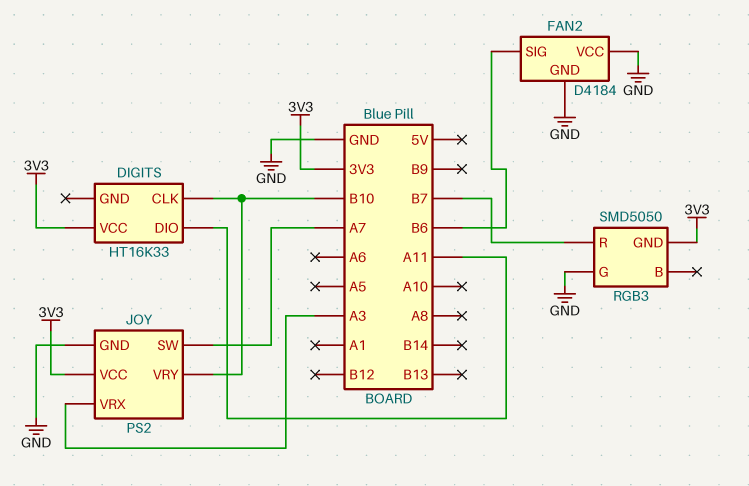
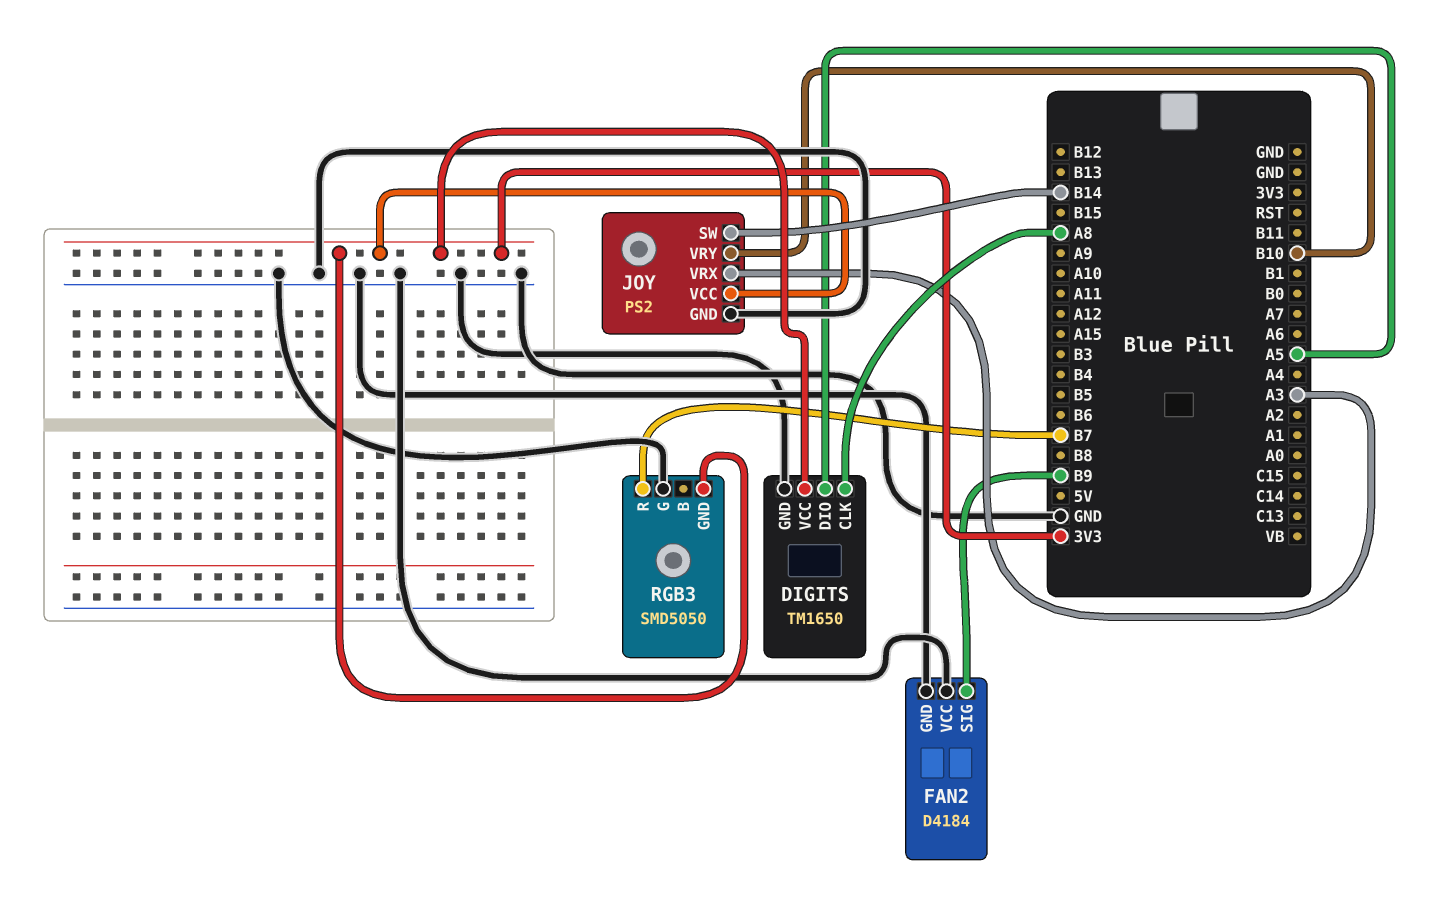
DIGITS: HT16K33 -> TM1650
DIGITS pin CLK: B10 -> A8
DIGITS pin DIO: A11 -> A5
DIGITS pin GND: none -> GND
FAN2 pin SIG: B6 -> B9
JOY pin SW: A7 -> B14

